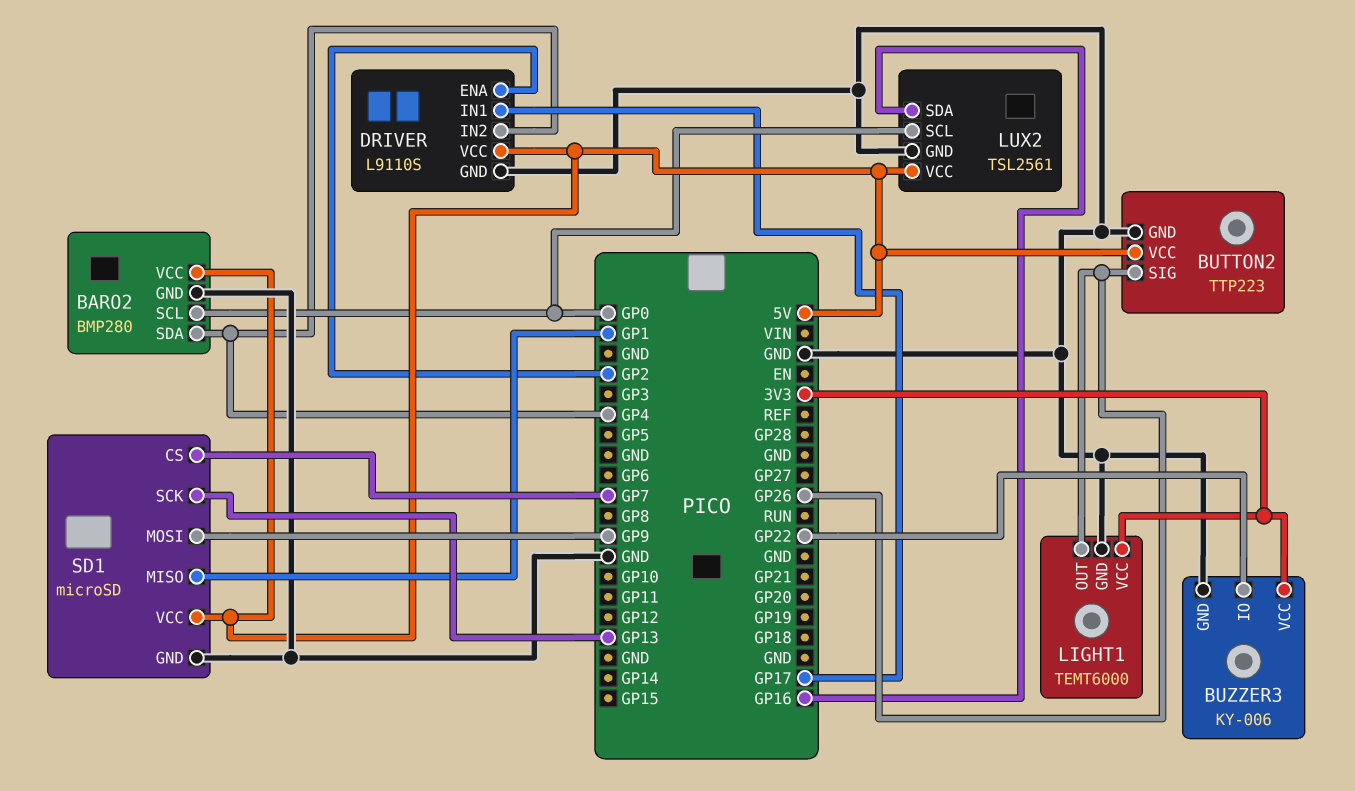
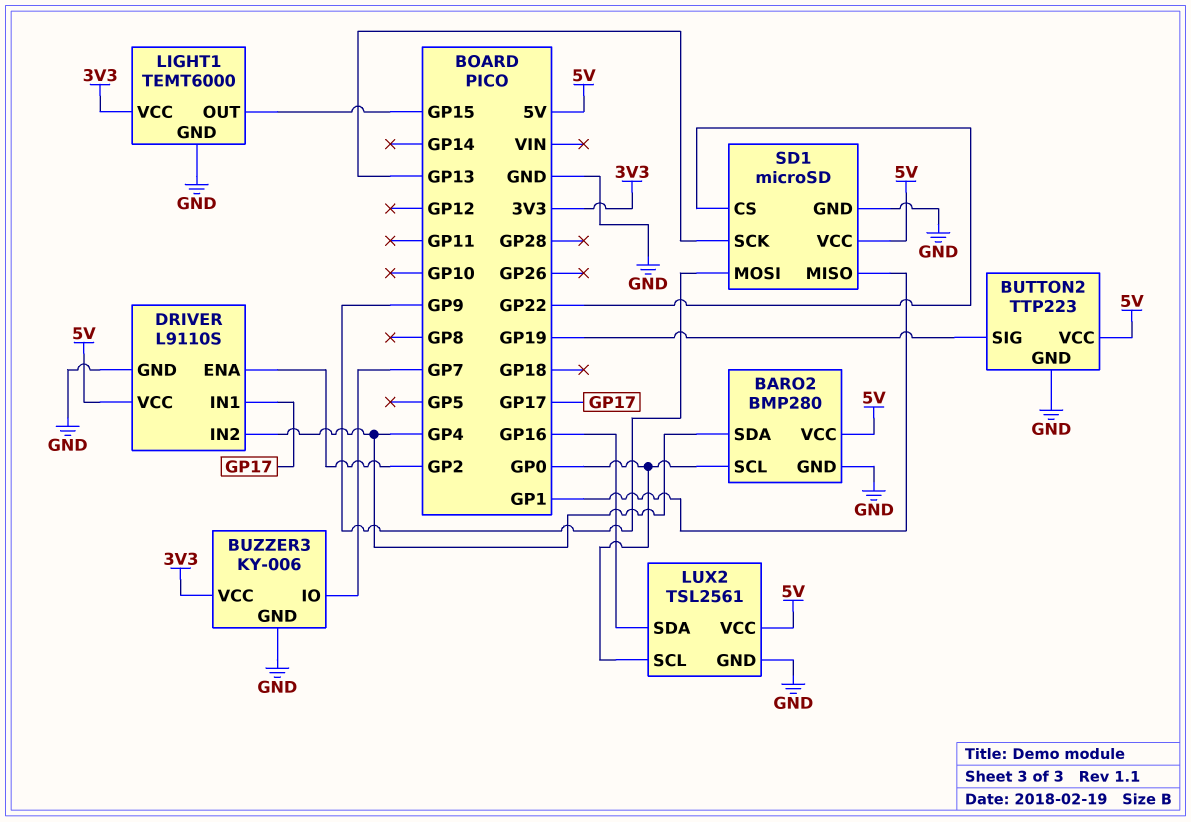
BUTTON2 pin SIG: GP26 -> GP19
BUZZER3 pin IO: GP22 -> GP7
LIGHT1 pin OUT: GP26 -> GP15
SD1 pin CS: GP7 -> GP22

